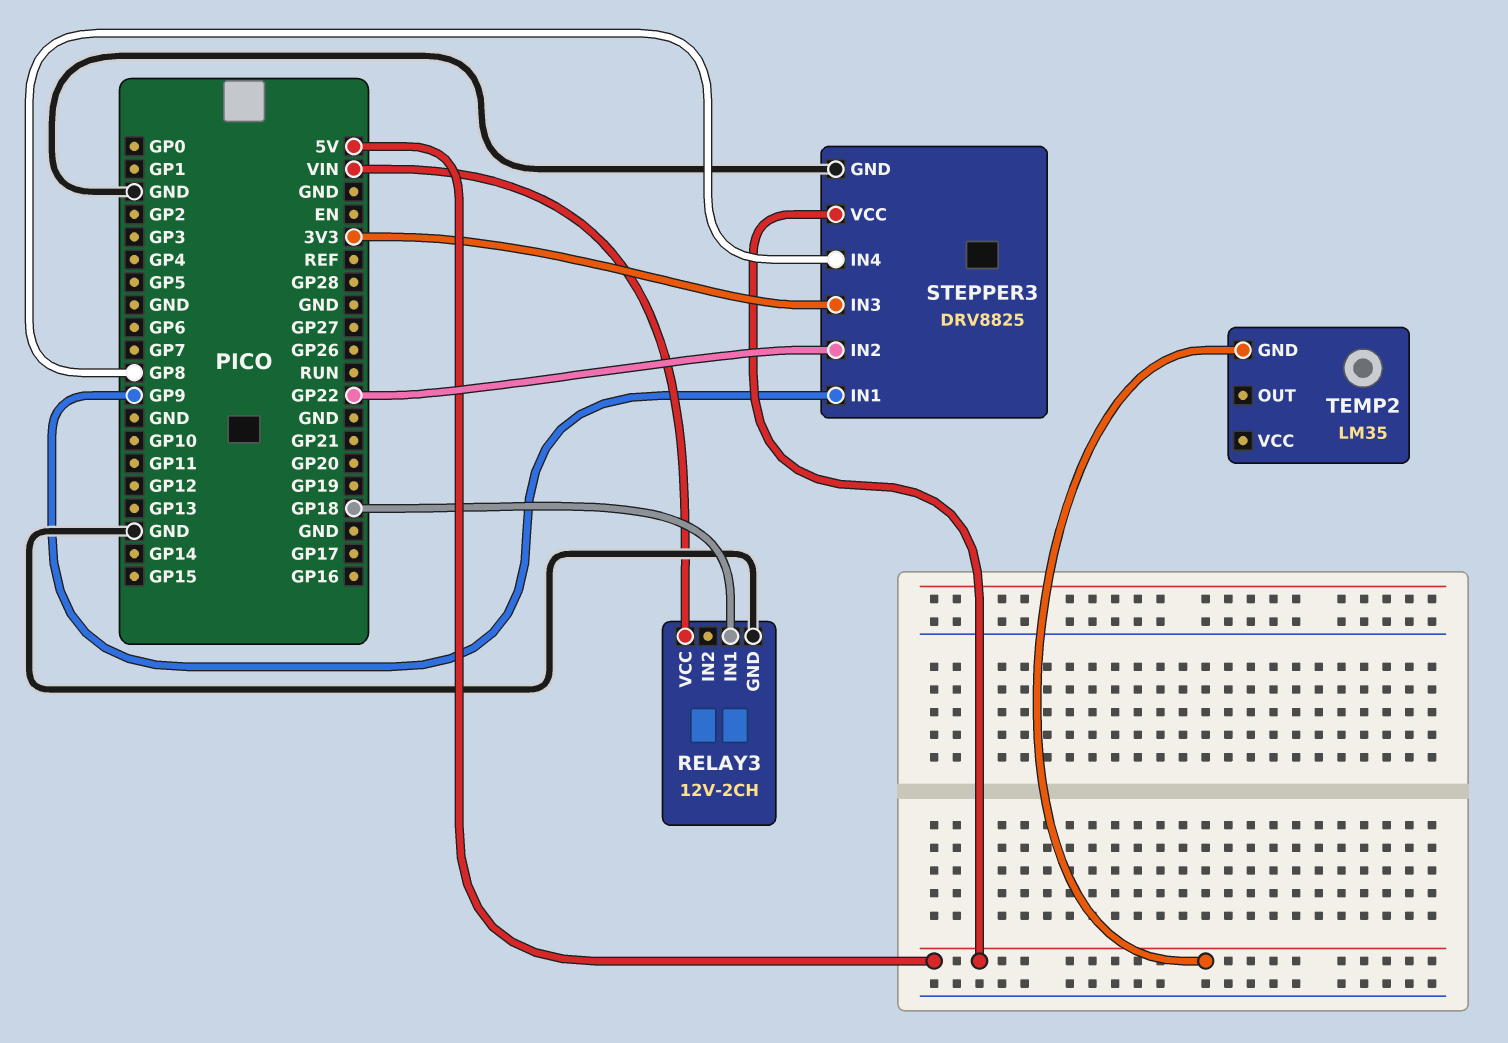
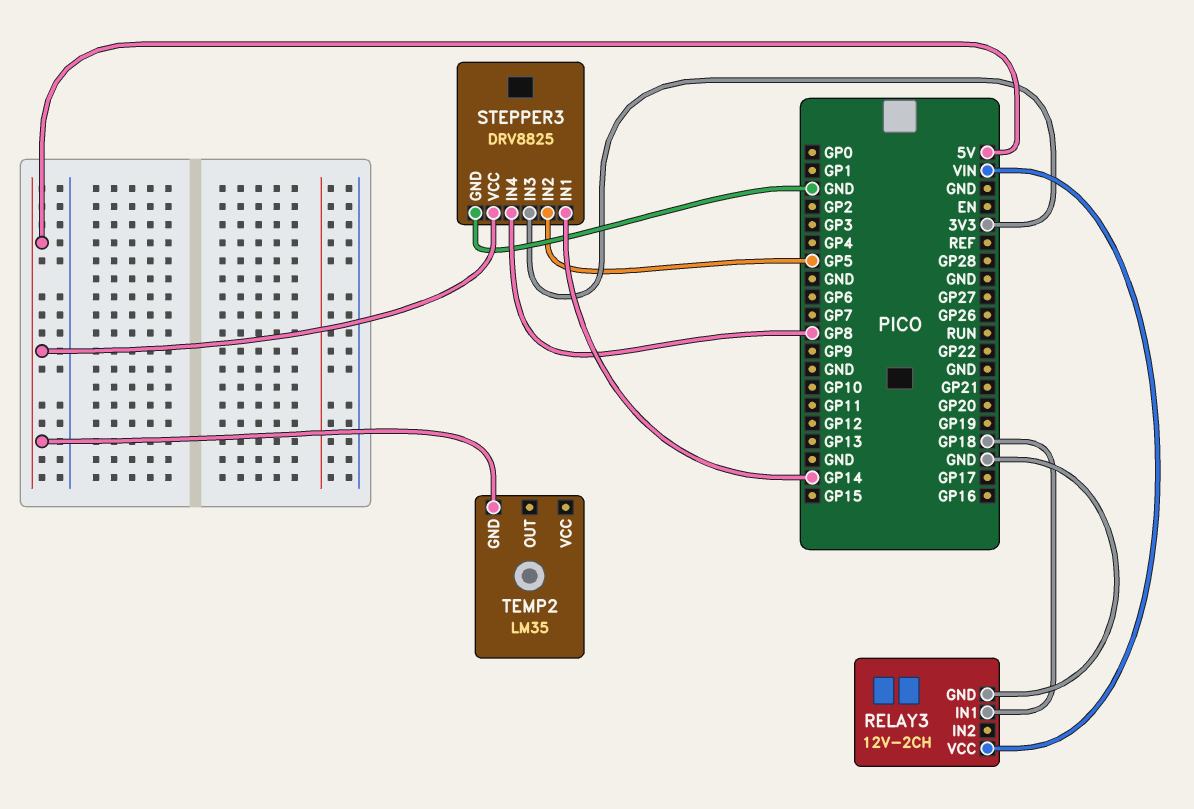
STEPPER3 pin IN1: GP9 -> GP14
STEPPER3 pin IN2: GP22 -> GP5

